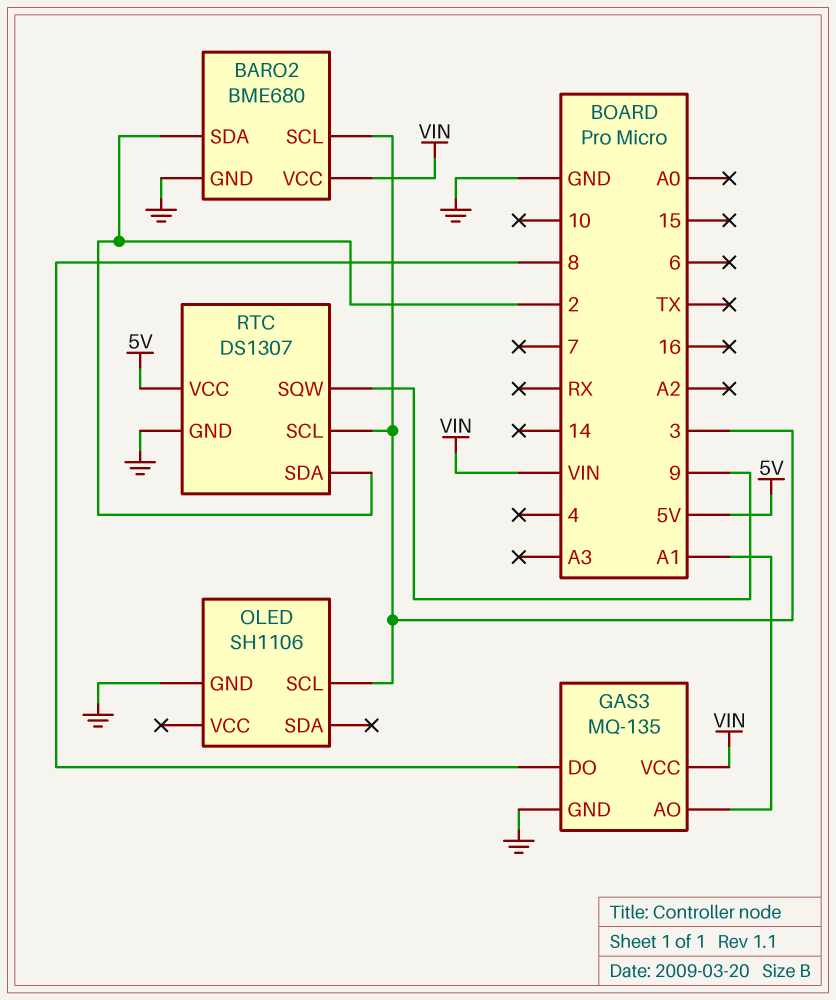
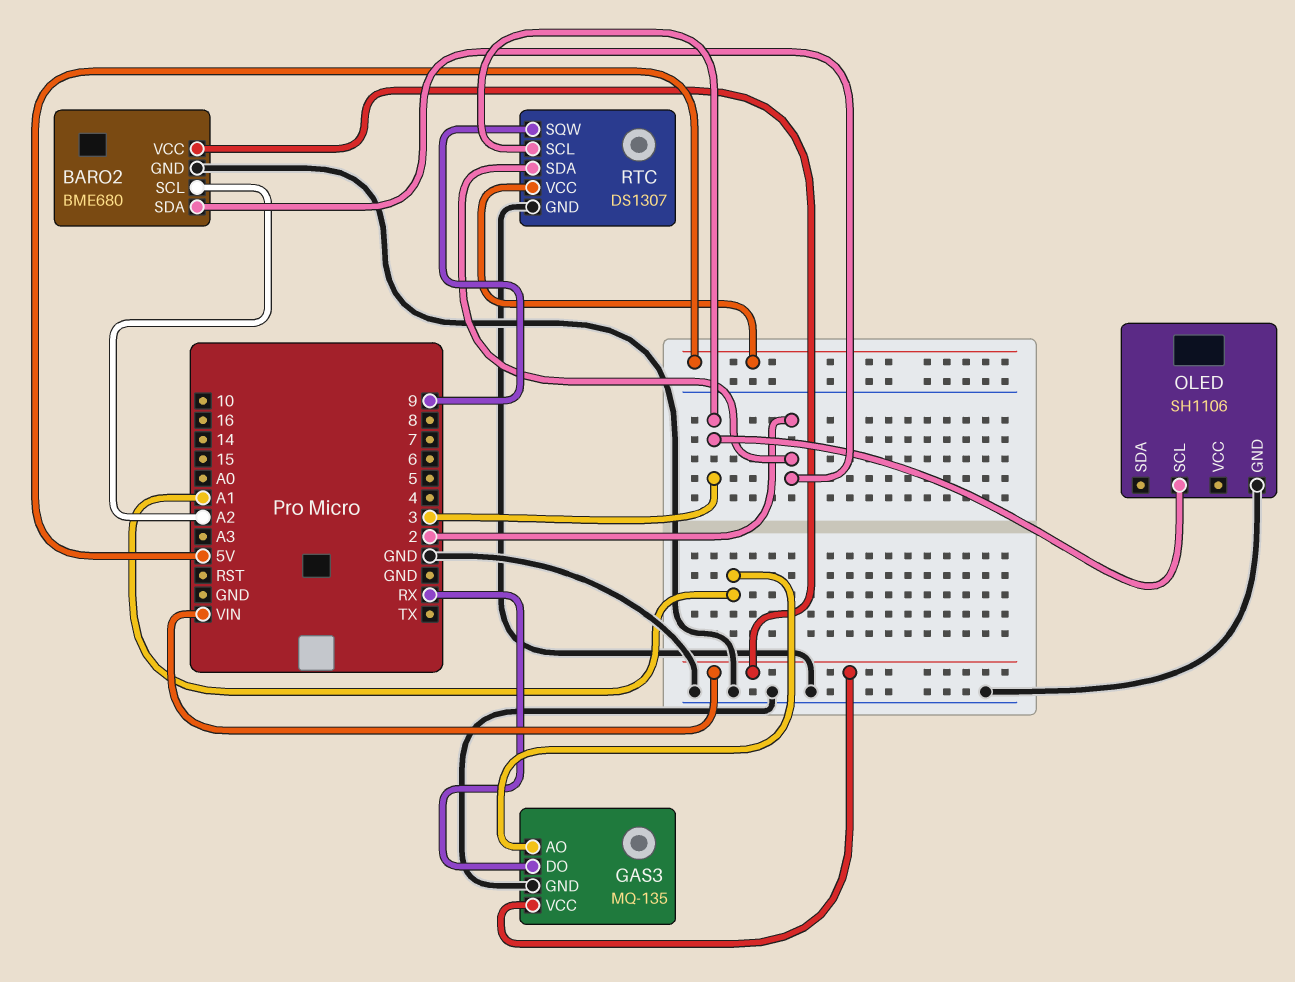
BARO2 pin SCL: 3 -> A2
GAS3 pin DO: 8 -> RX

